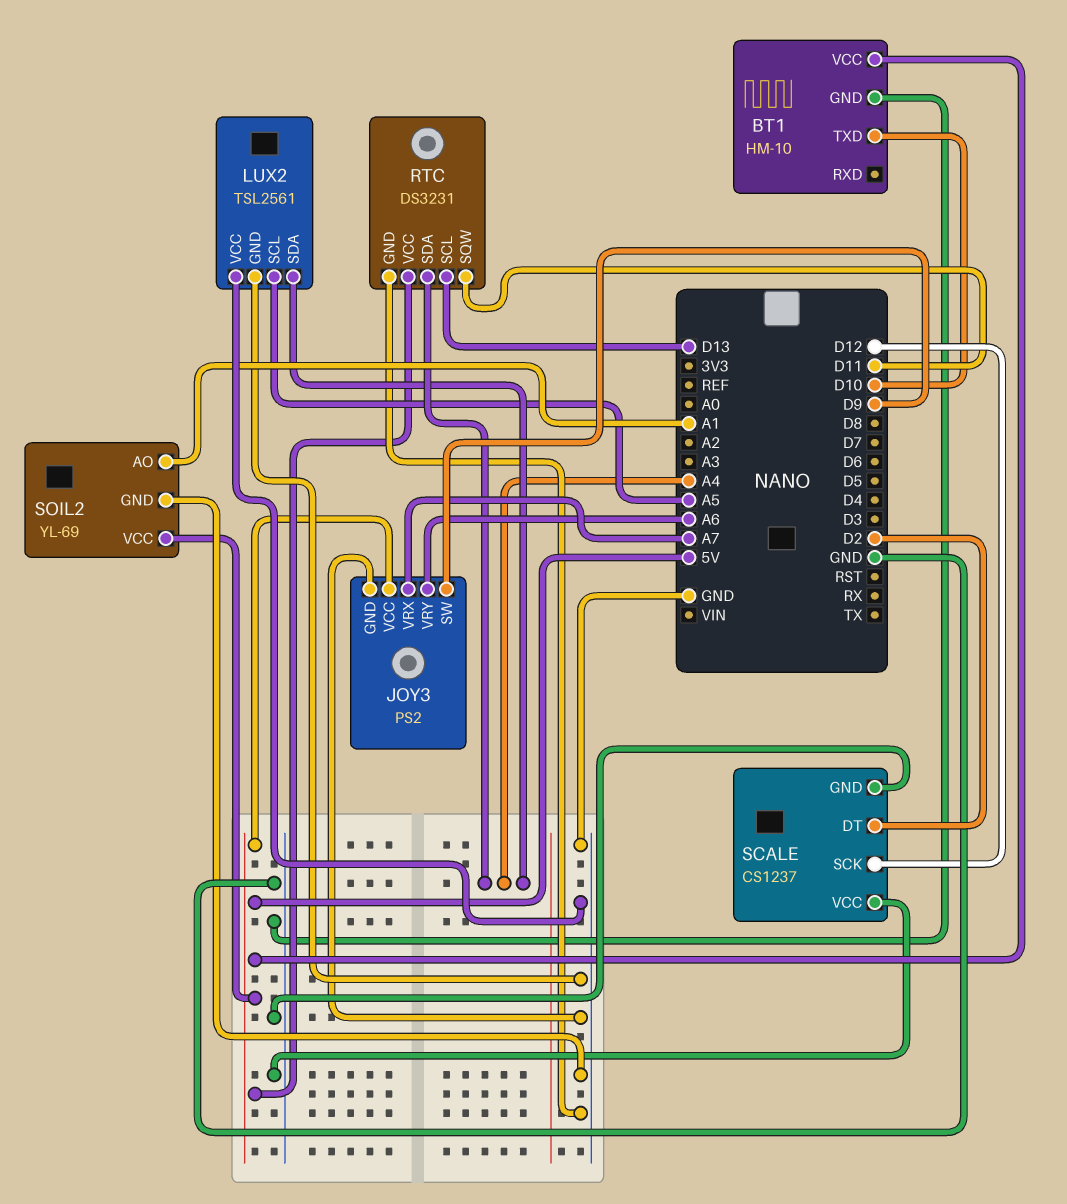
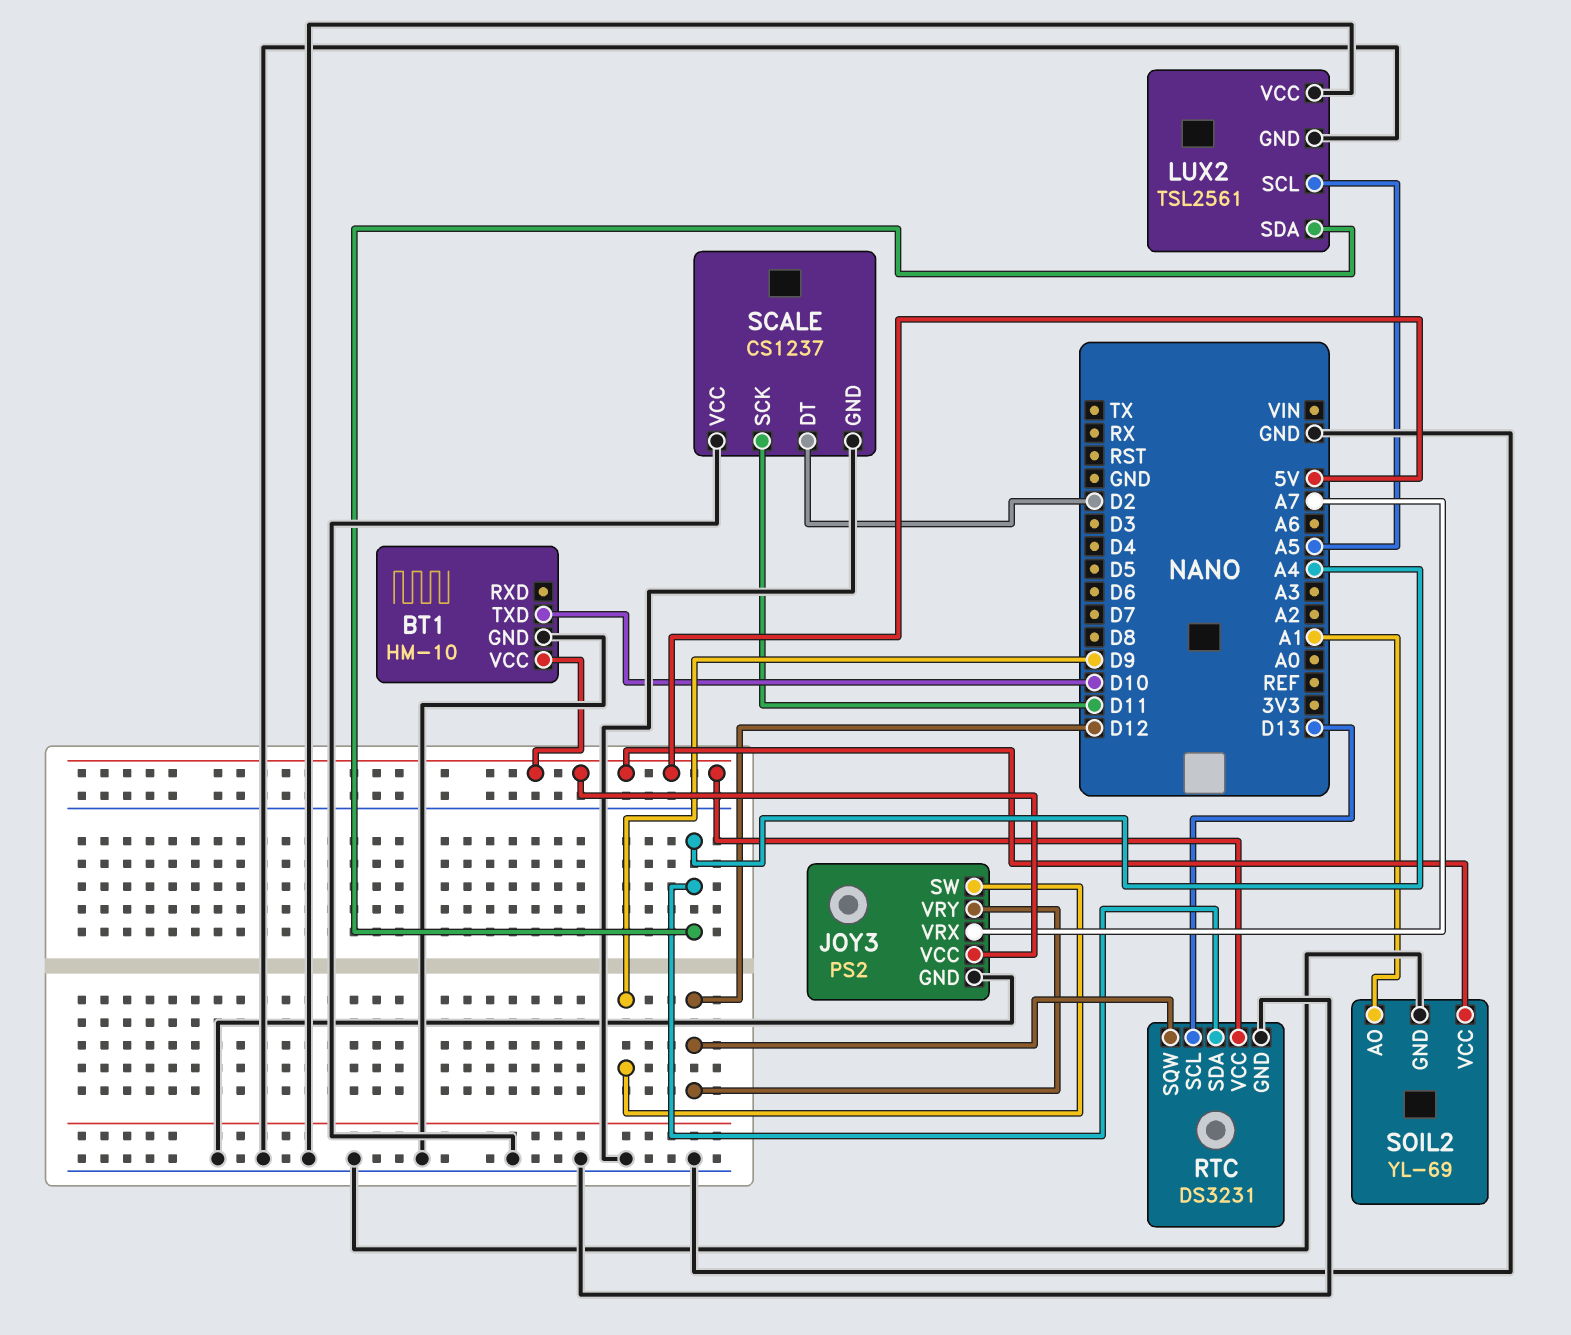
JOY3 pin VRY: A6 -> D12
RTC pin SQW: D11 -> D12
SCALE pin SCK: D12 -> D11

